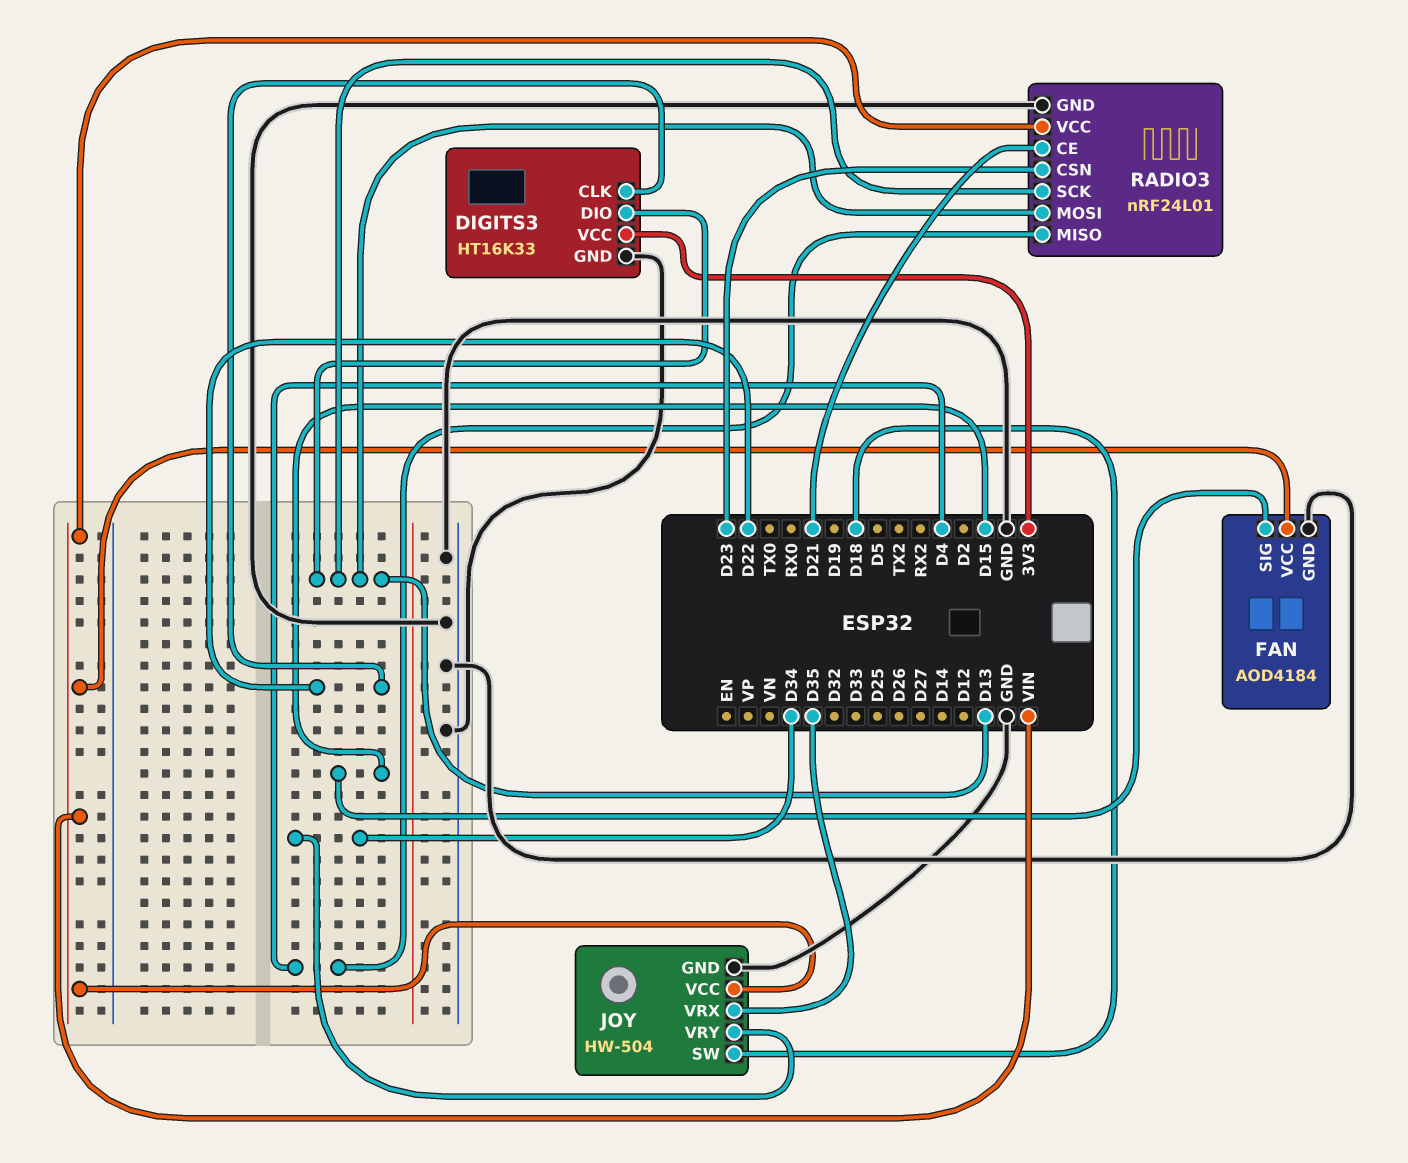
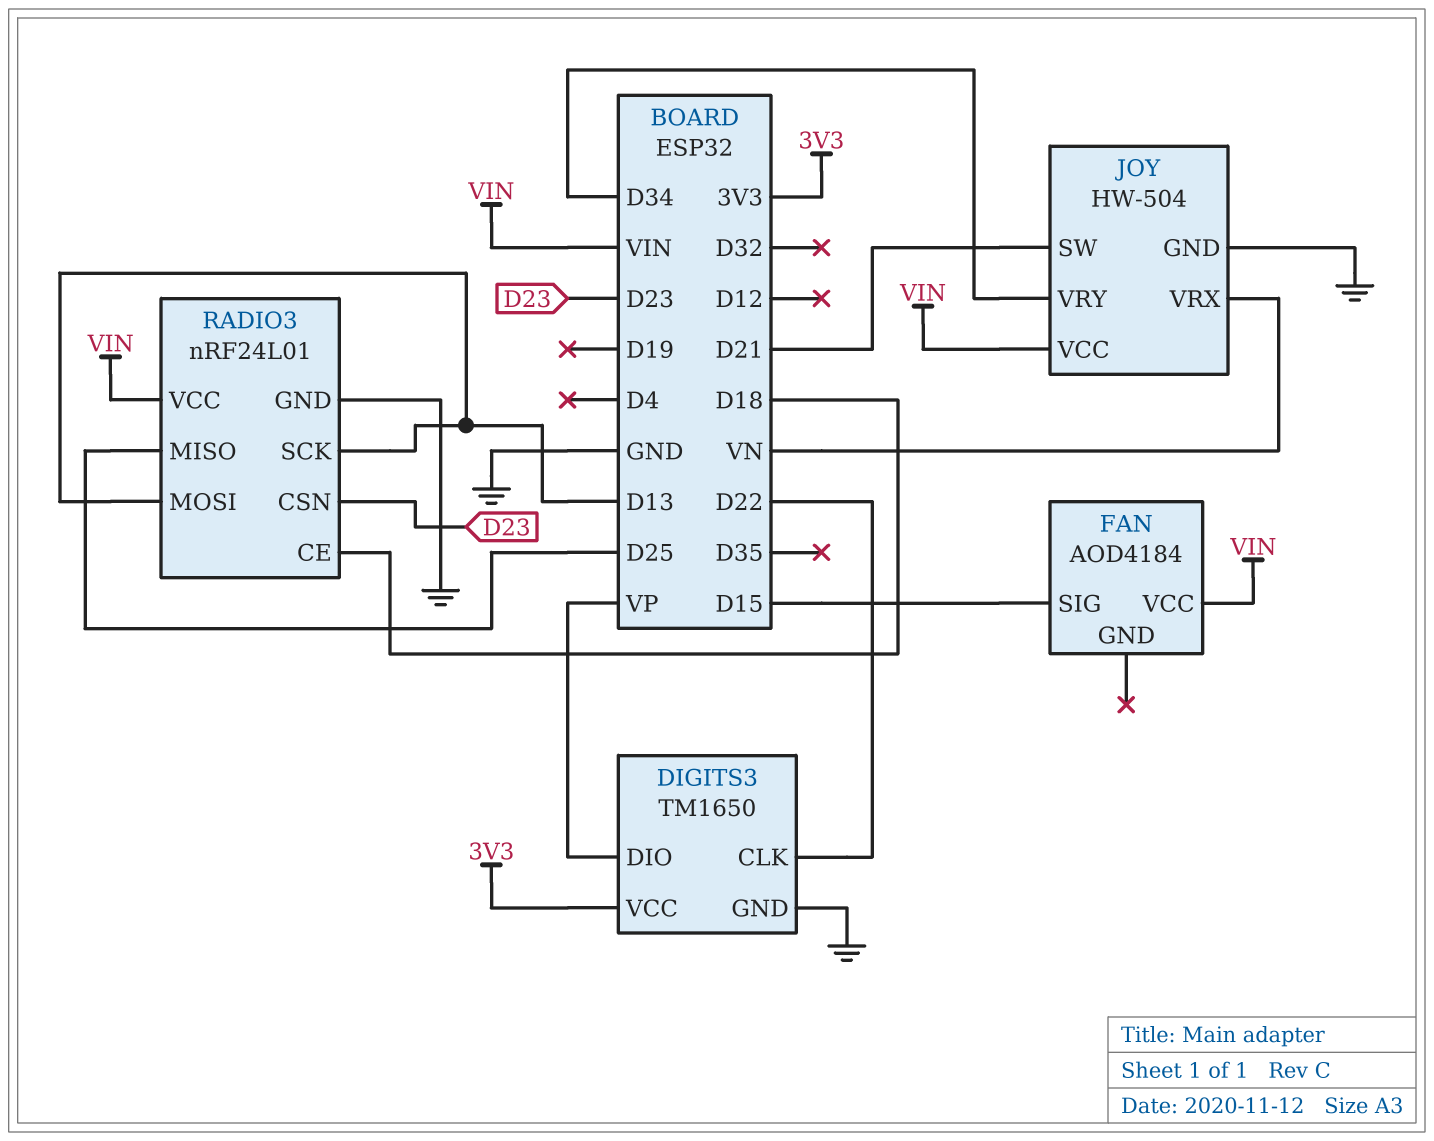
DIGITS3: HT16K33 -> TM1650
DIGITS3 pin DIO: D13 -> VP
FAN pin GND: GND -> none
JOY pin SW: D18 -> D21
JOY pin VRX: D35 -> VN
RADIO3 pin CE: D21 -> D18
RADIO3 pin MISO: D4 -> D25

